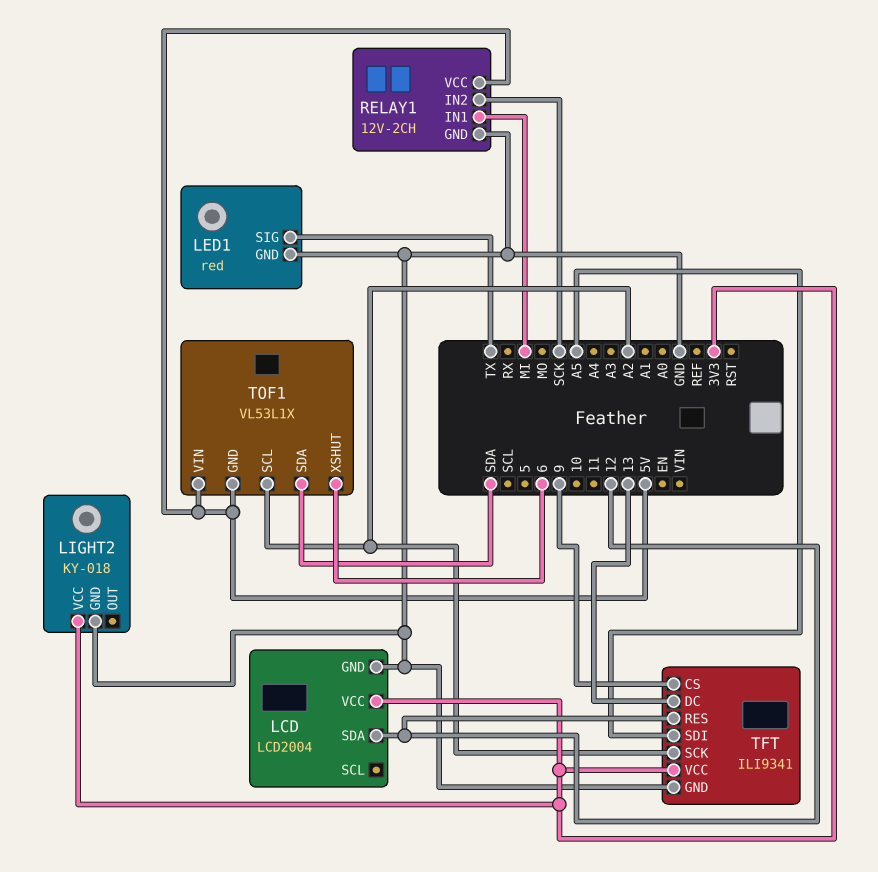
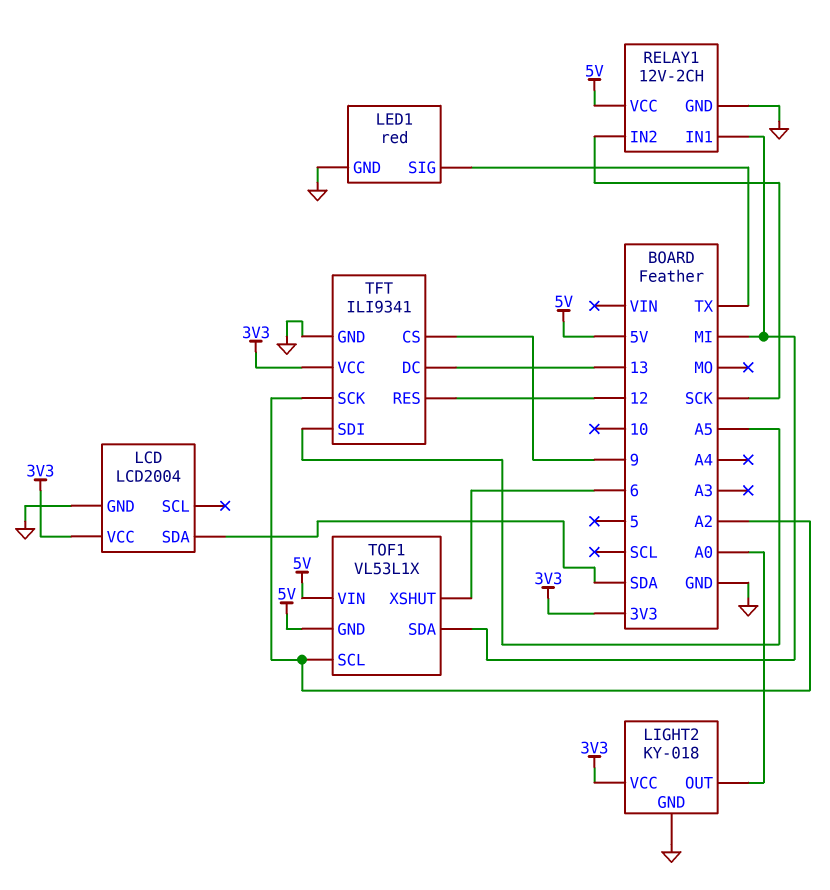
LCD pin SDA: 12 -> SDA
LIGHT2 pin OUT: none -> A0
TOF1 pin SDA: SDA -> MI

